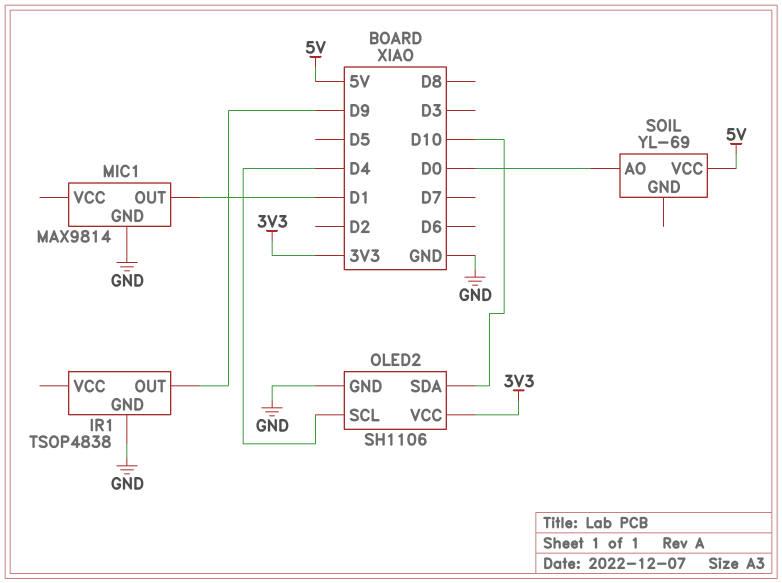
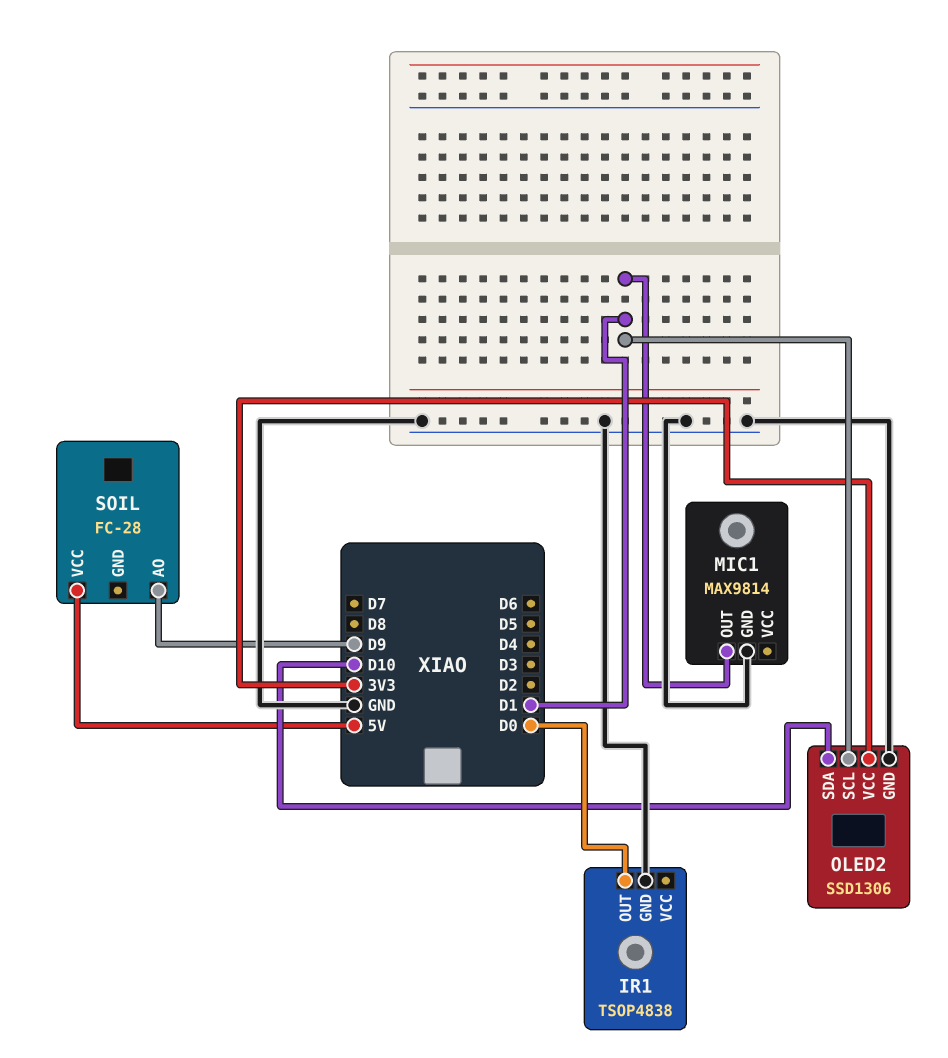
IR1 pin OUT: D9 -> D0
OLED2: SH1106 -> SSD1306
OLED2 pin SCL: D4 -> D1
SOIL: YL-69 -> FC-28
SOIL pin AO: D0 -> D9

